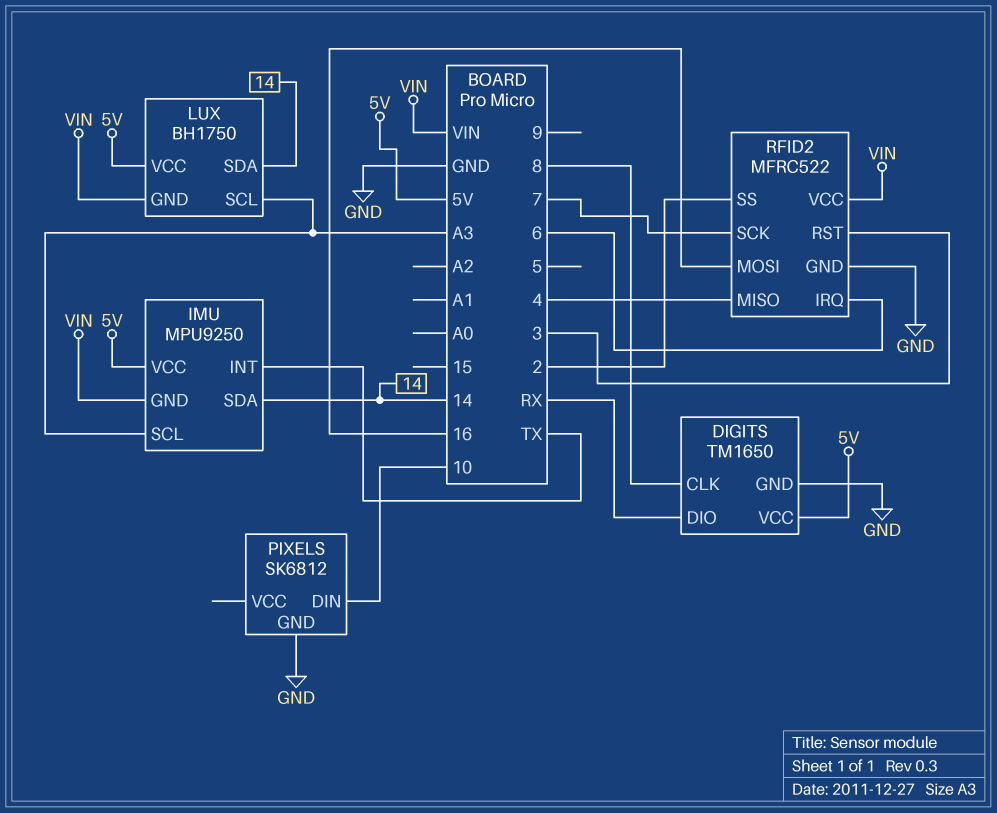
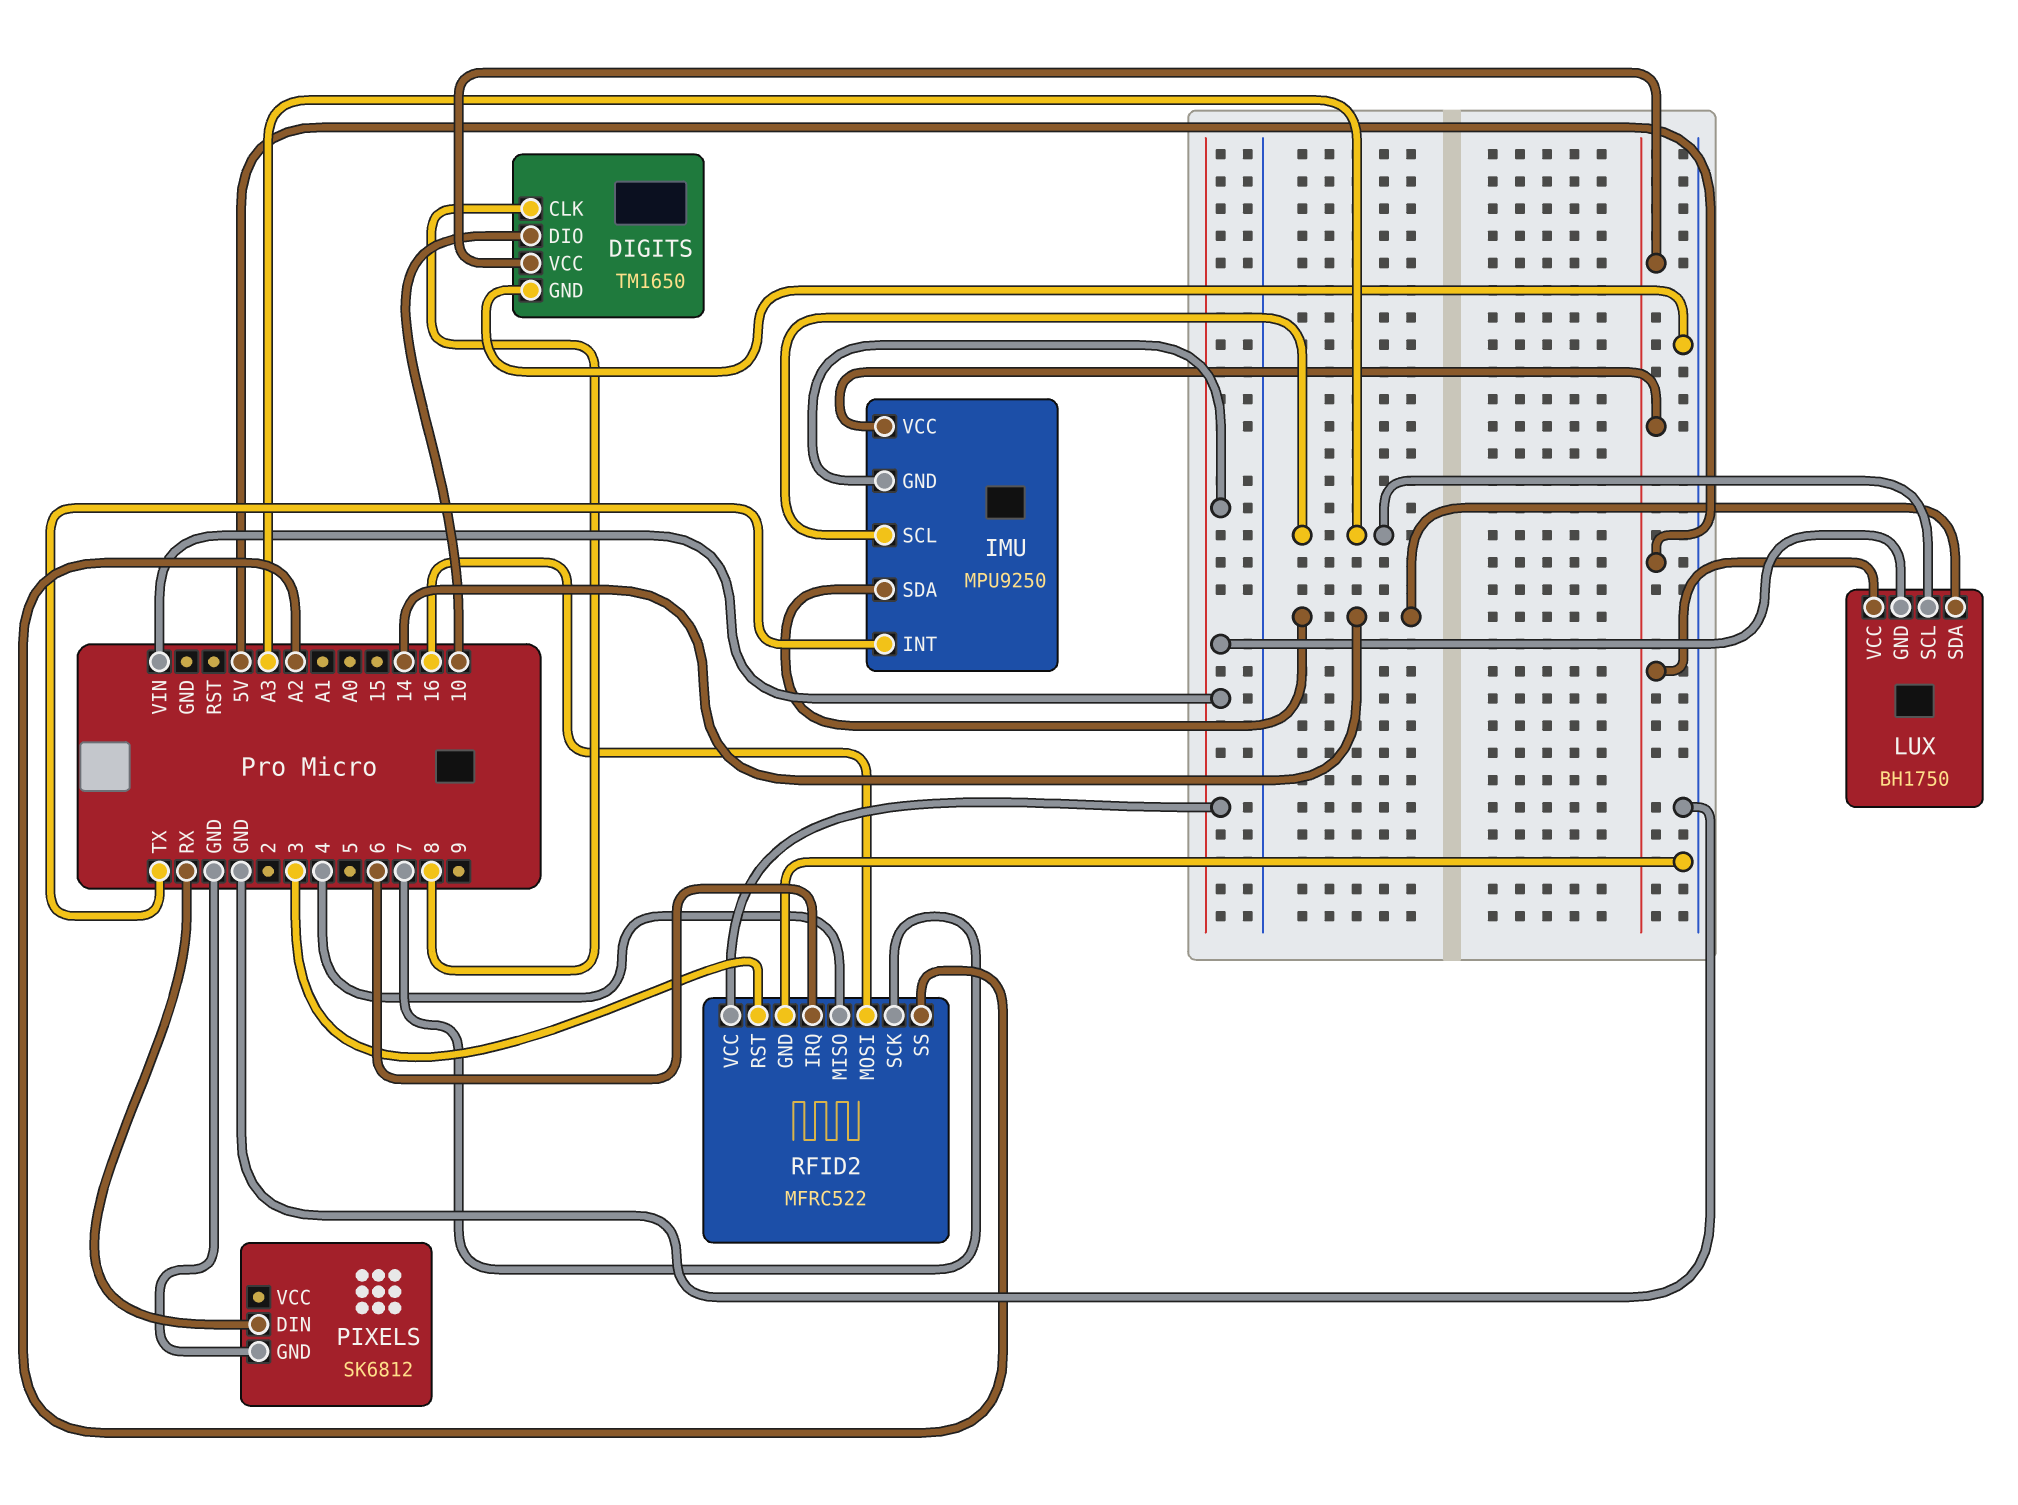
DIGITS pin DIO: RX -> 10
PIXELS pin DIN: 10 -> RX
RFID2 pin SS: 2 -> A2

